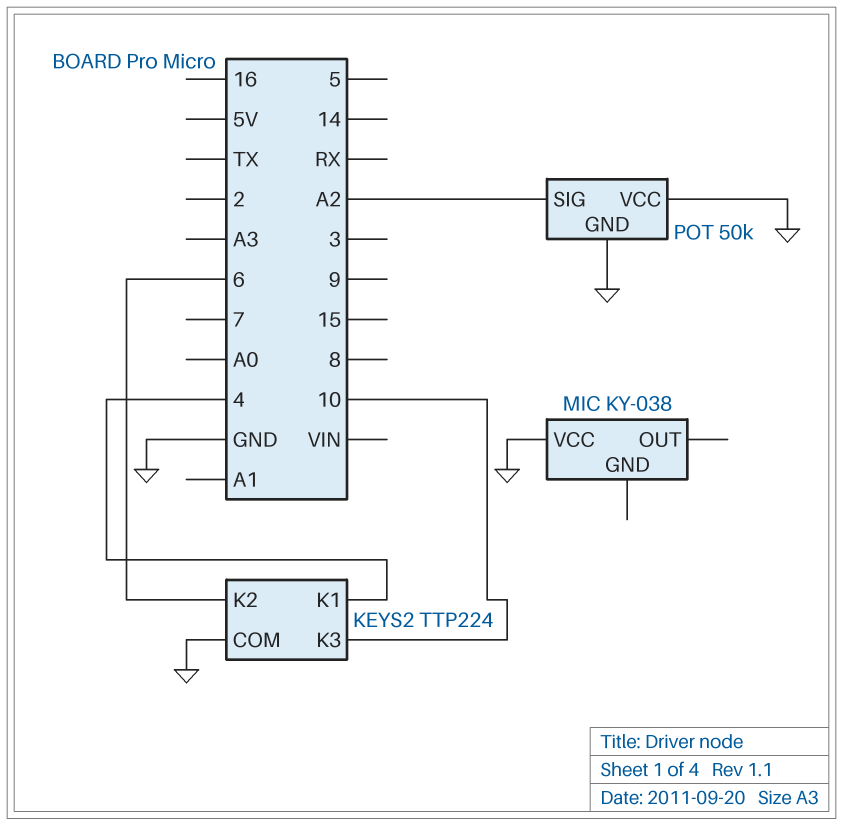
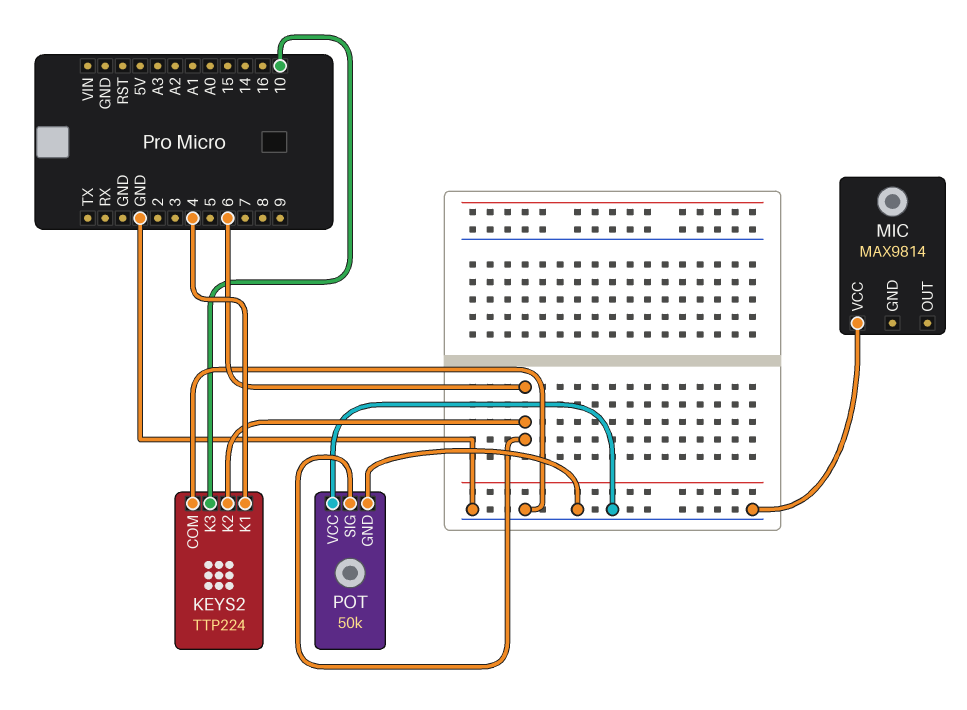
MIC: KY-038 -> MAX9814
POT pin SIG: A2 -> 6

